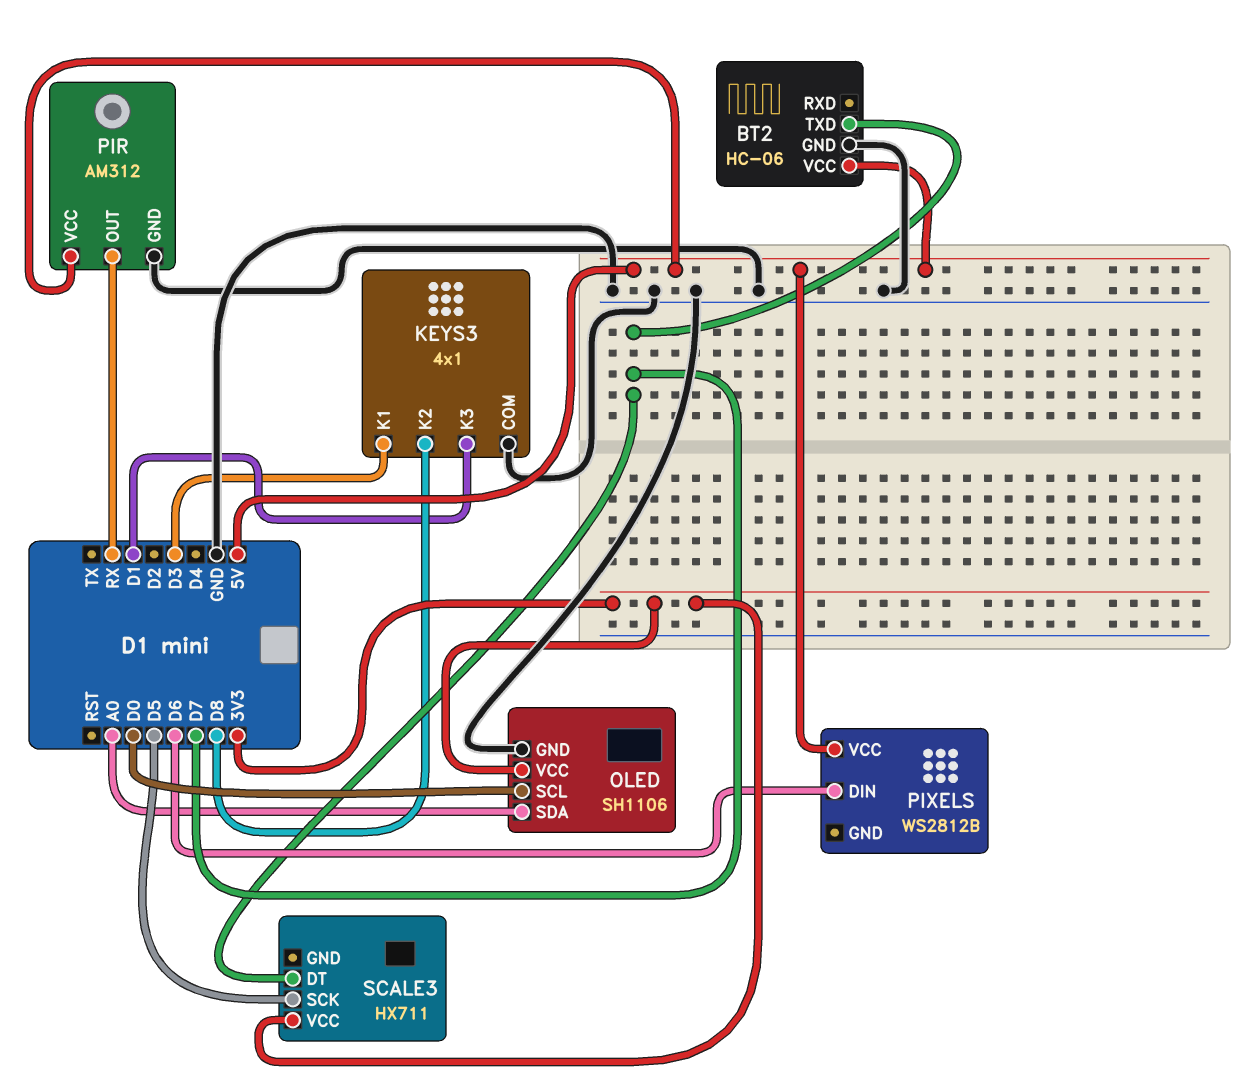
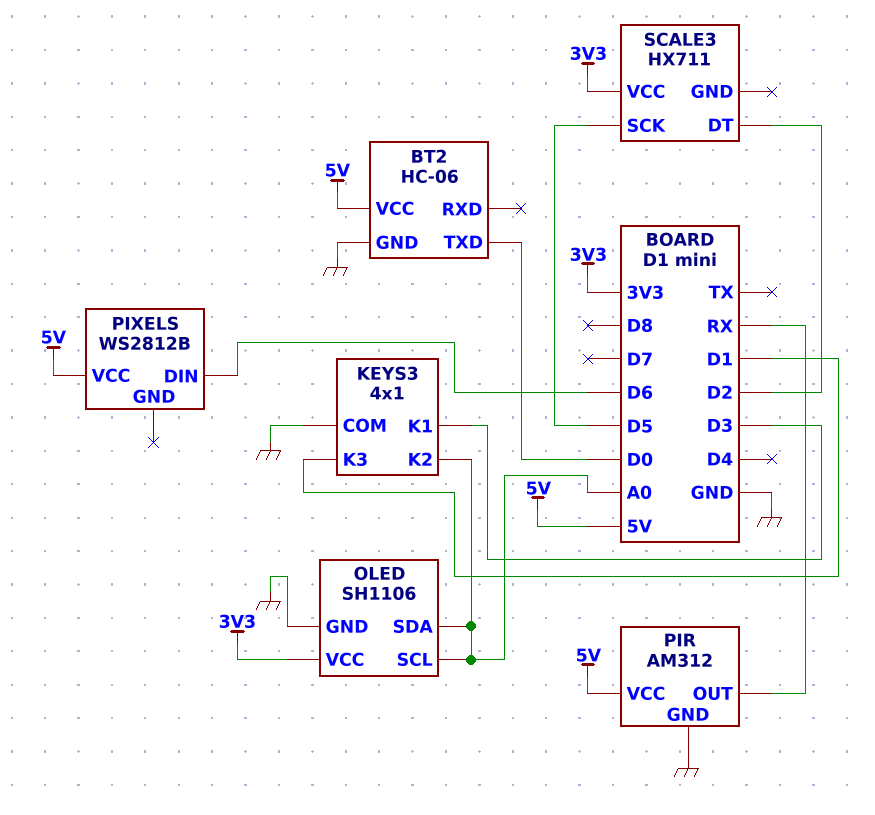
BT2 pin TXD: D7 -> D0
KEYS3 pin K2: D8 -> A0
OLED pin SCL: D0 -> A0
SCALE3 pin DT: D7 -> D2

